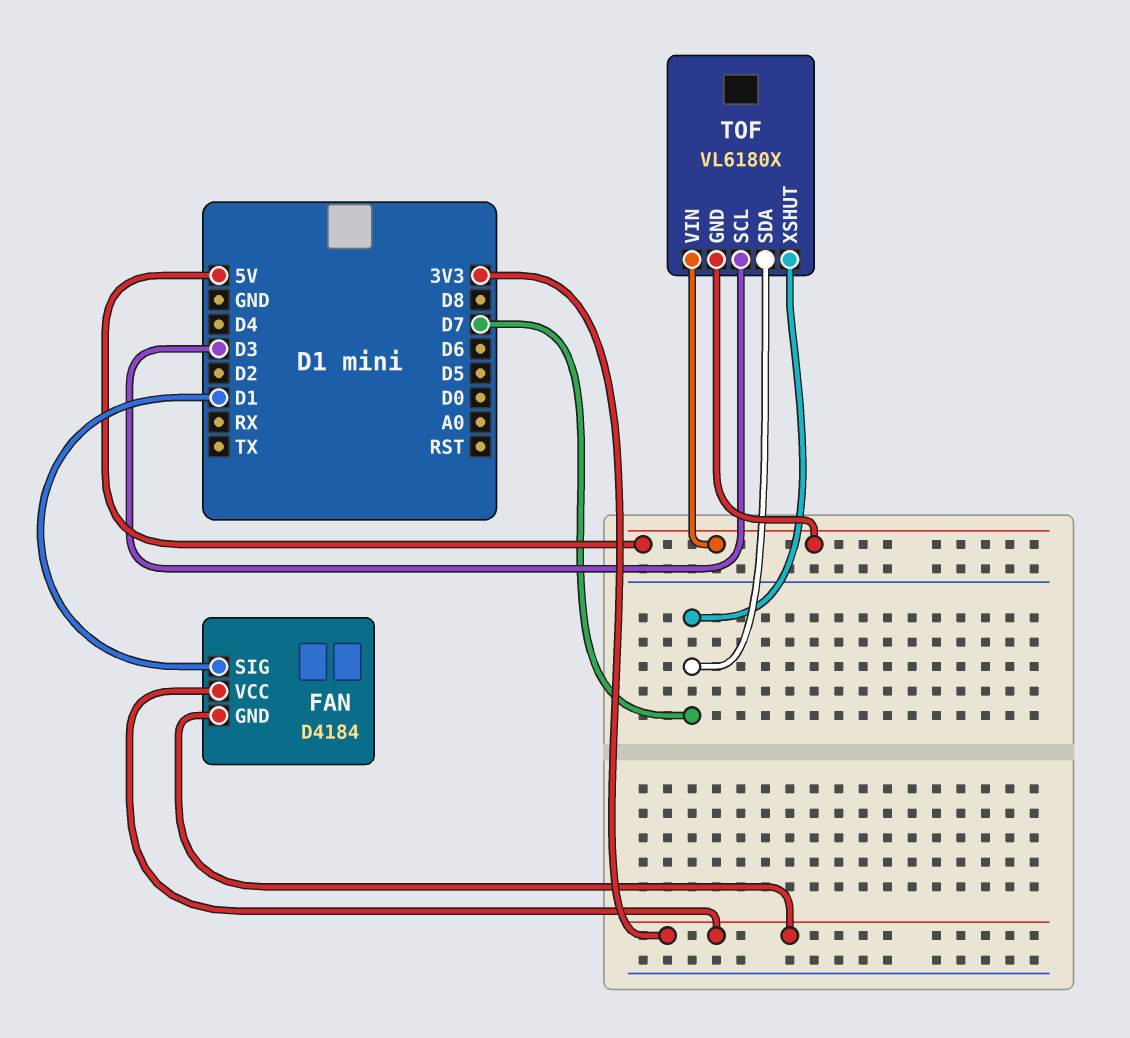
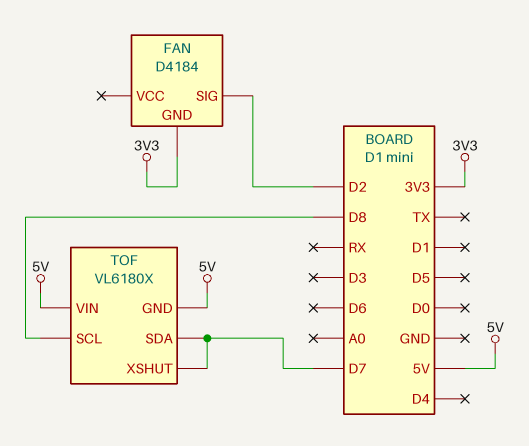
FAN pin SIG: D1 -> D2
FAN pin VCC: 3V3 -> none
TOF pin SCL: D3 -> D8

